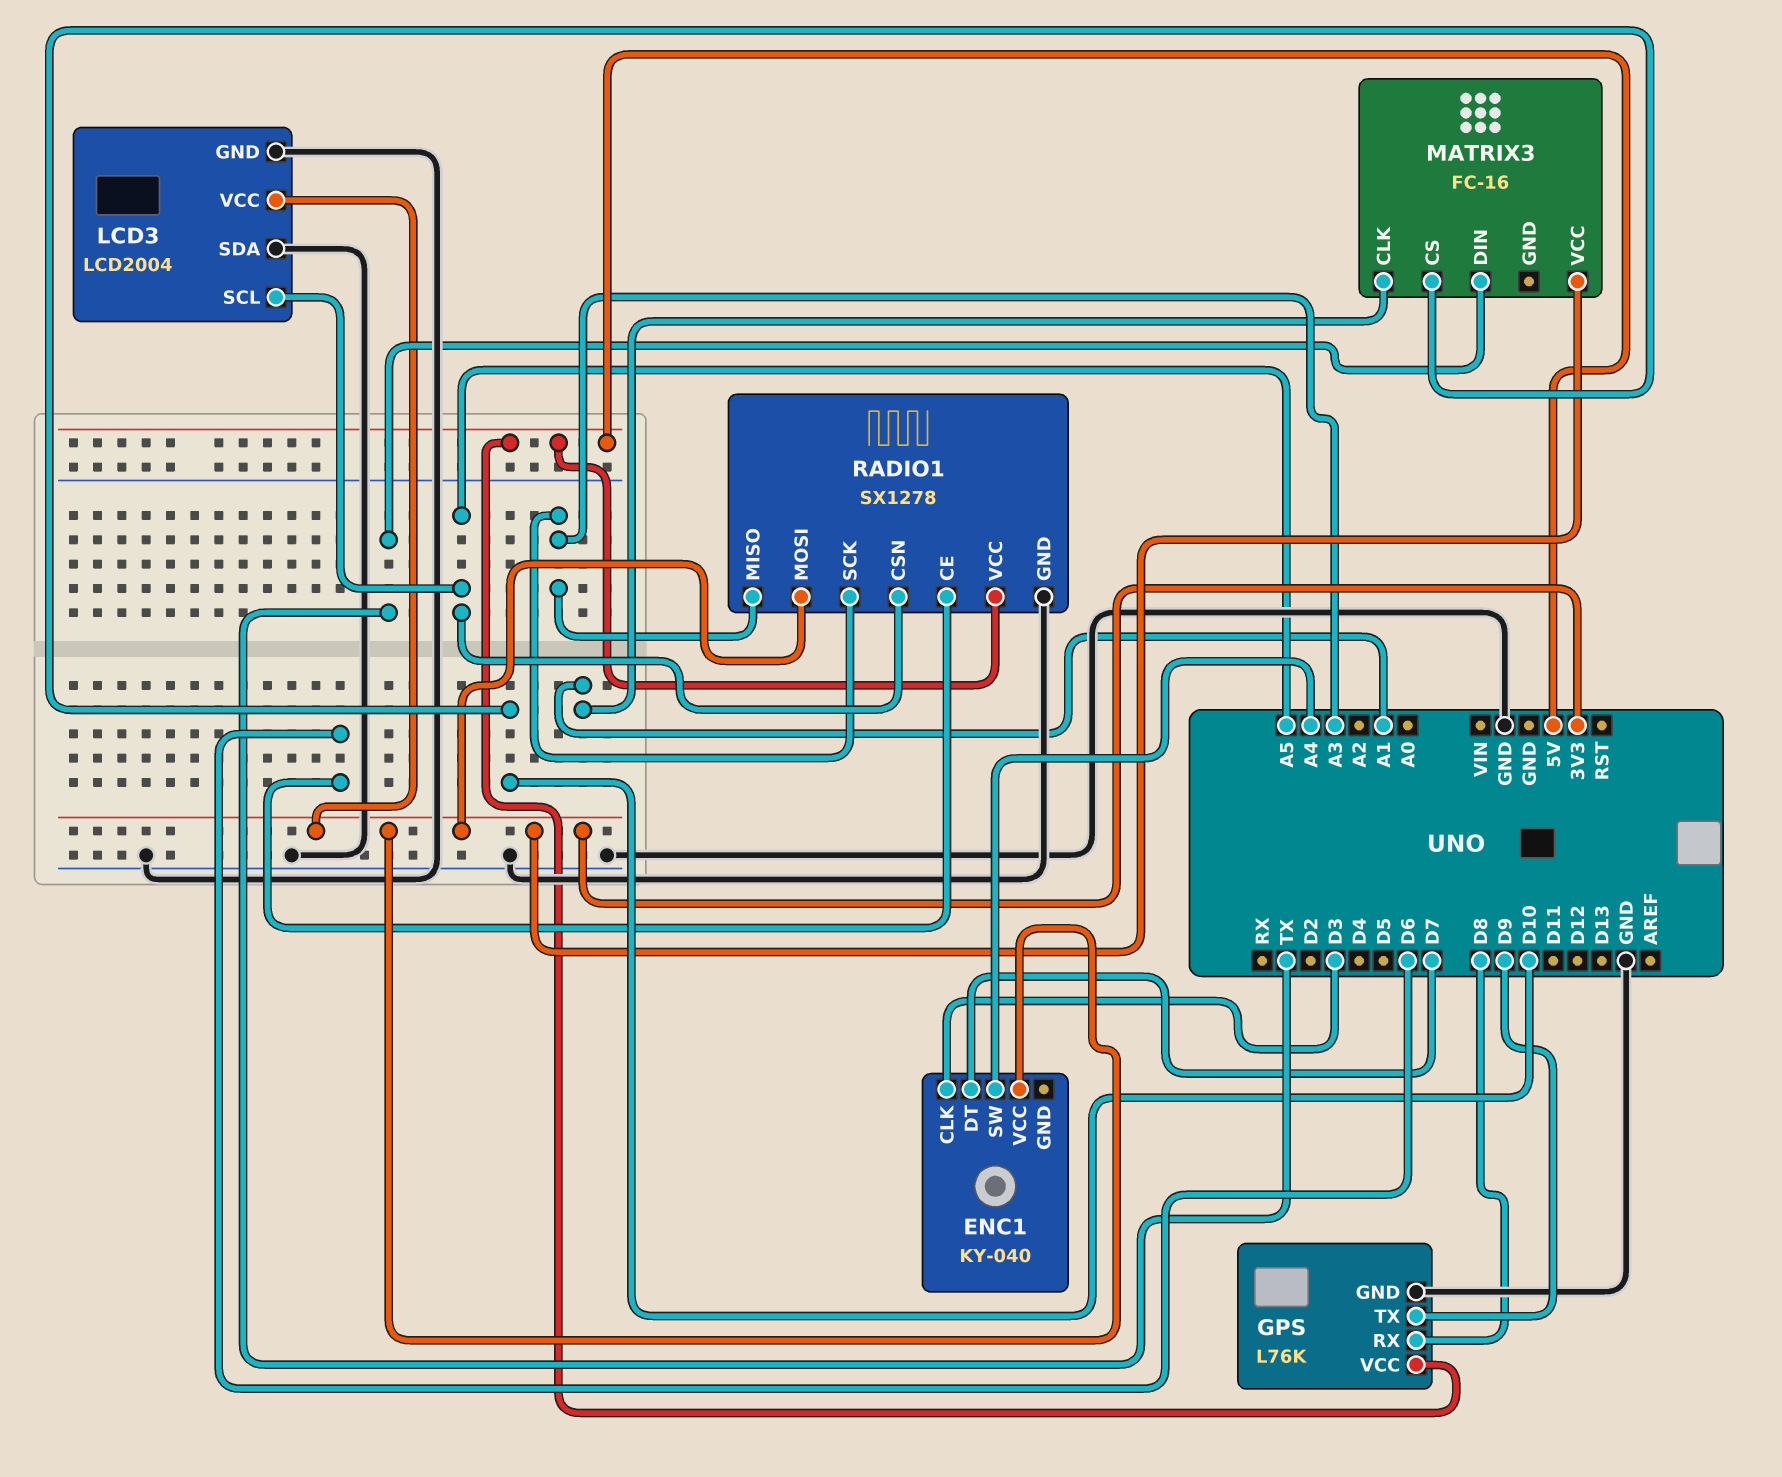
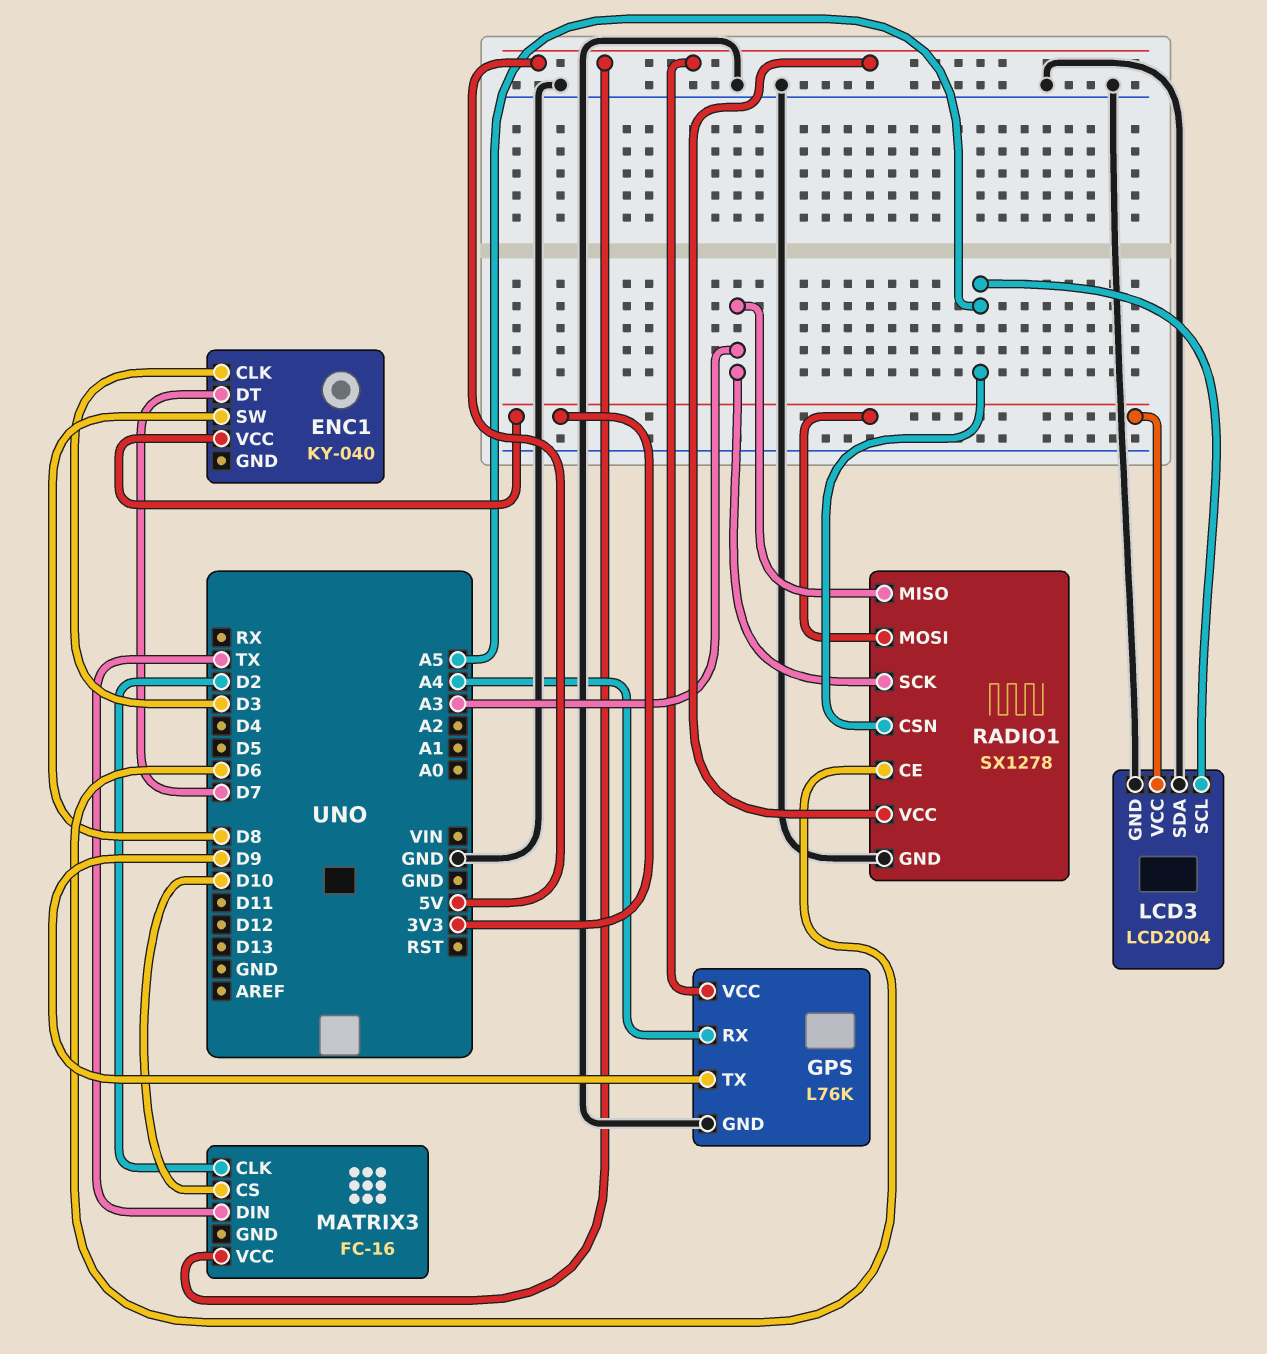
ENC1 pin SW: A4 -> D8
GPS pin RX: D8 -> A4
MATRIX3 pin CLK: A1 -> D2
MATRIX3 pin VCC: 3V3 -> 5V

